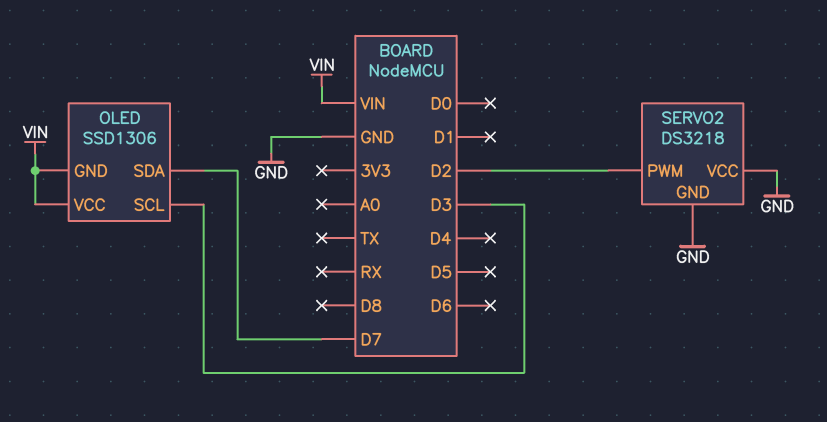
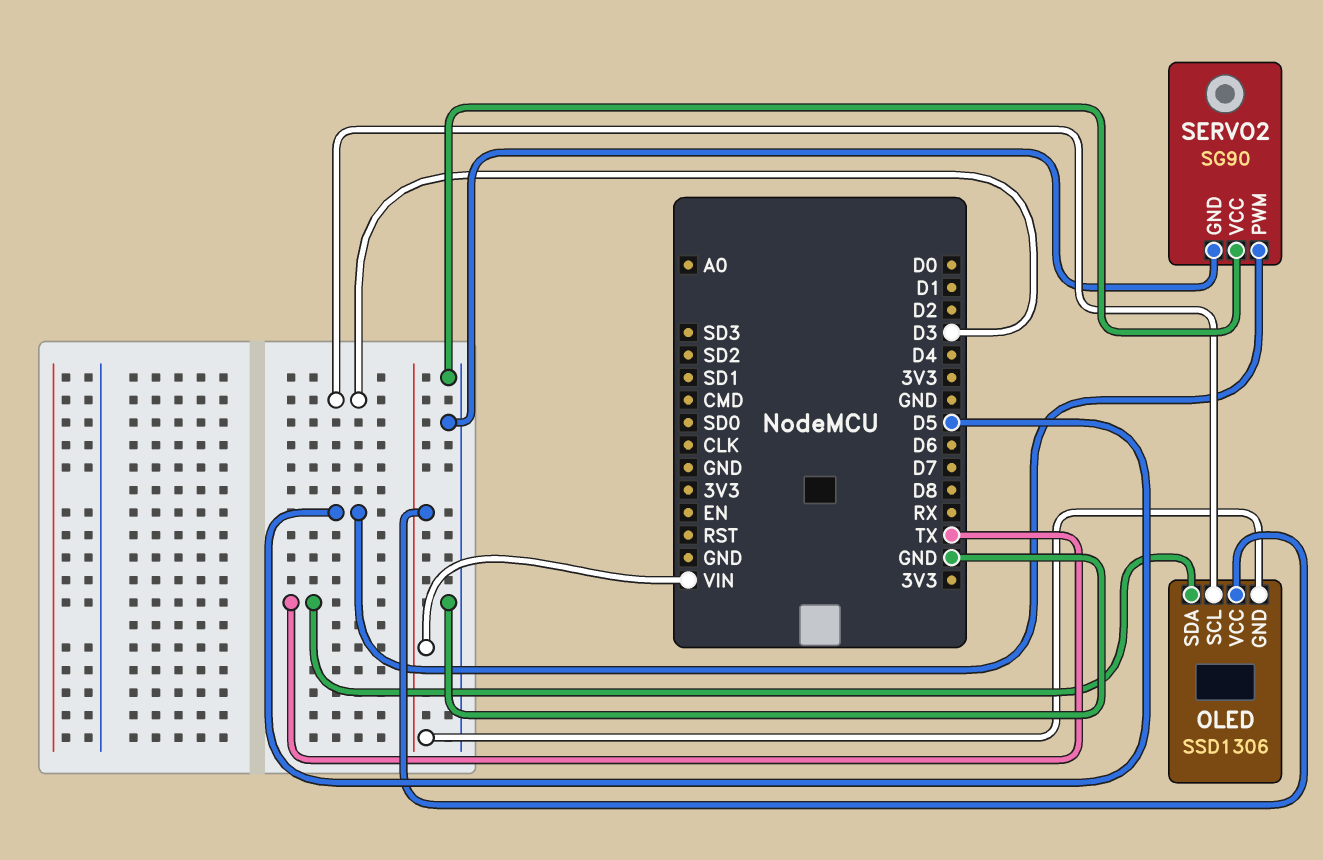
OLED pin SDA: D7 -> TX
SERVO2: DS3218 -> SG90
SERVO2 pin PWM: D2 -> D5

